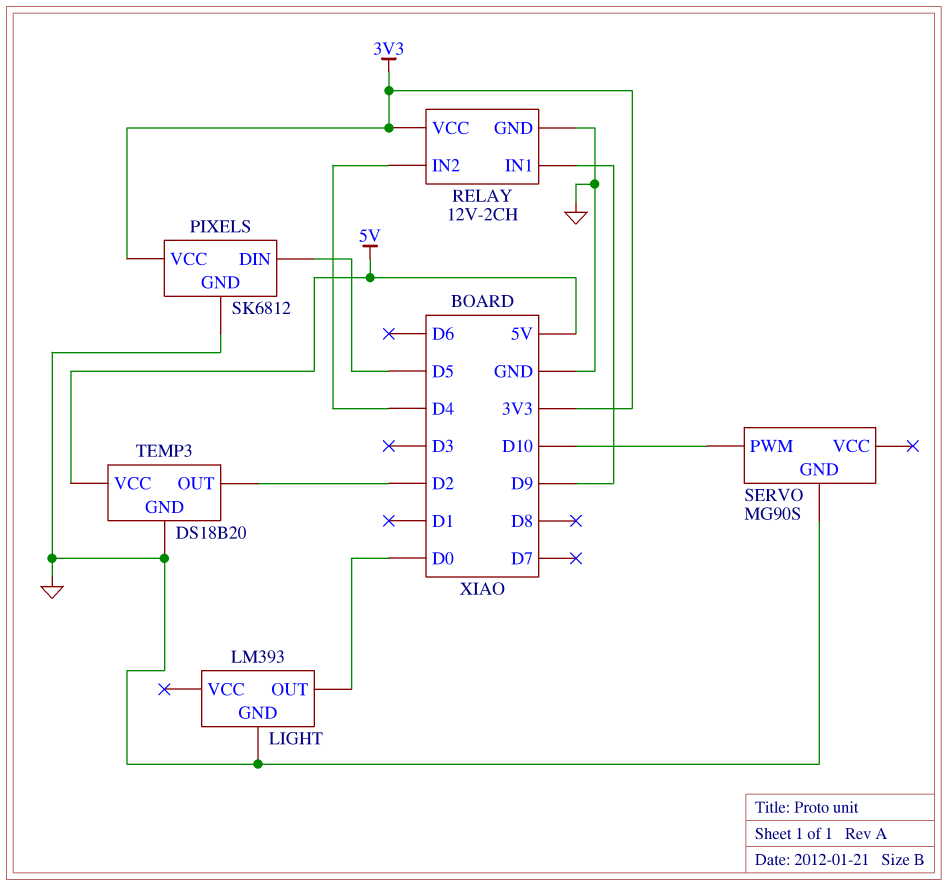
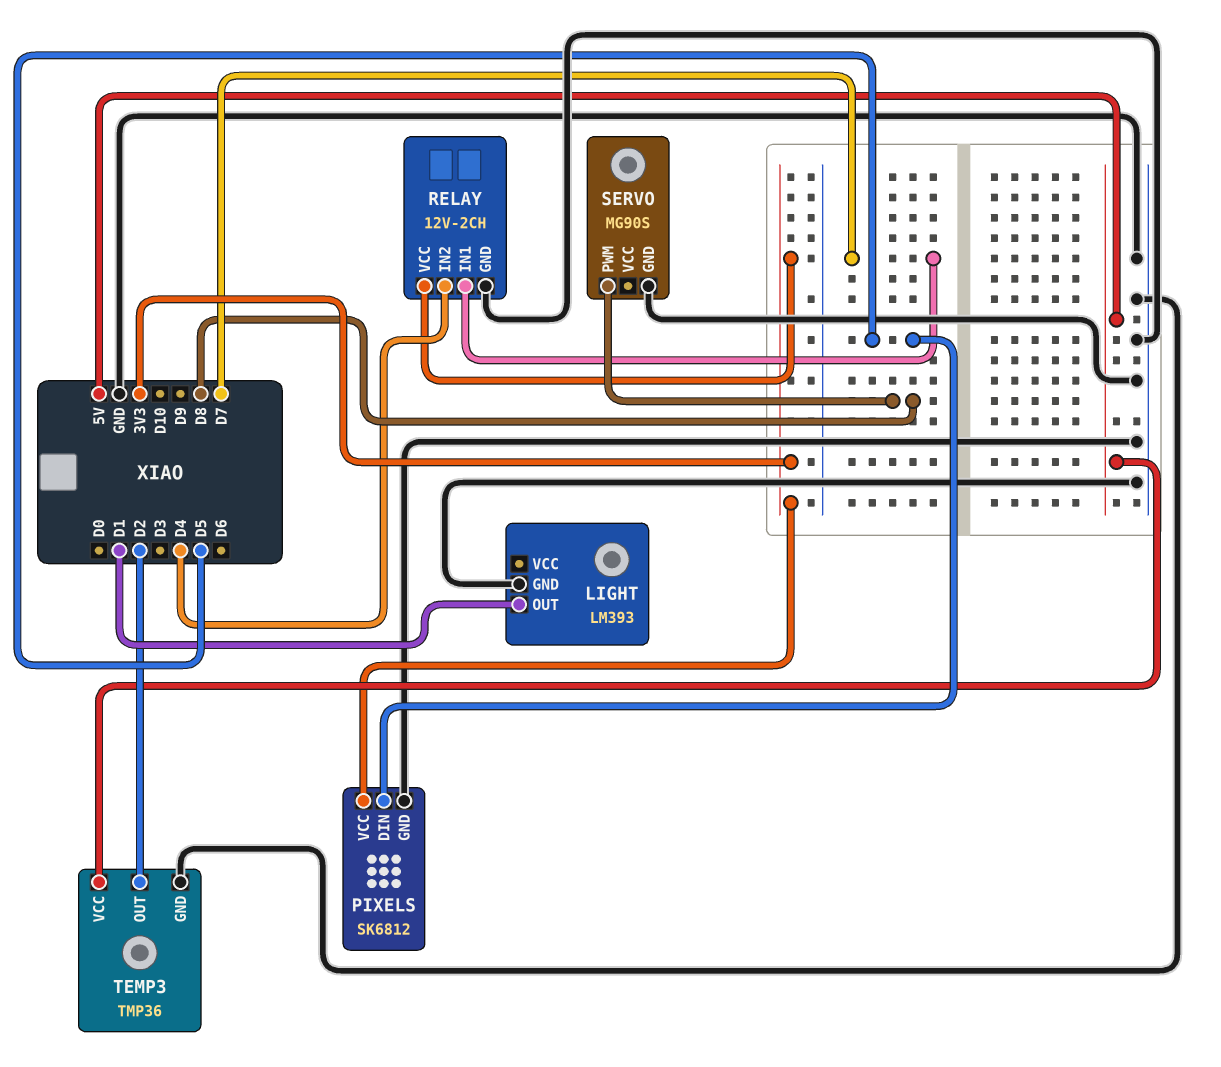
LIGHT pin OUT: D0 -> D1
RELAY pin IN1: D9 -> D7
SERVO pin PWM: D10 -> D8
TEMP3: DS18B20 -> TMP36

